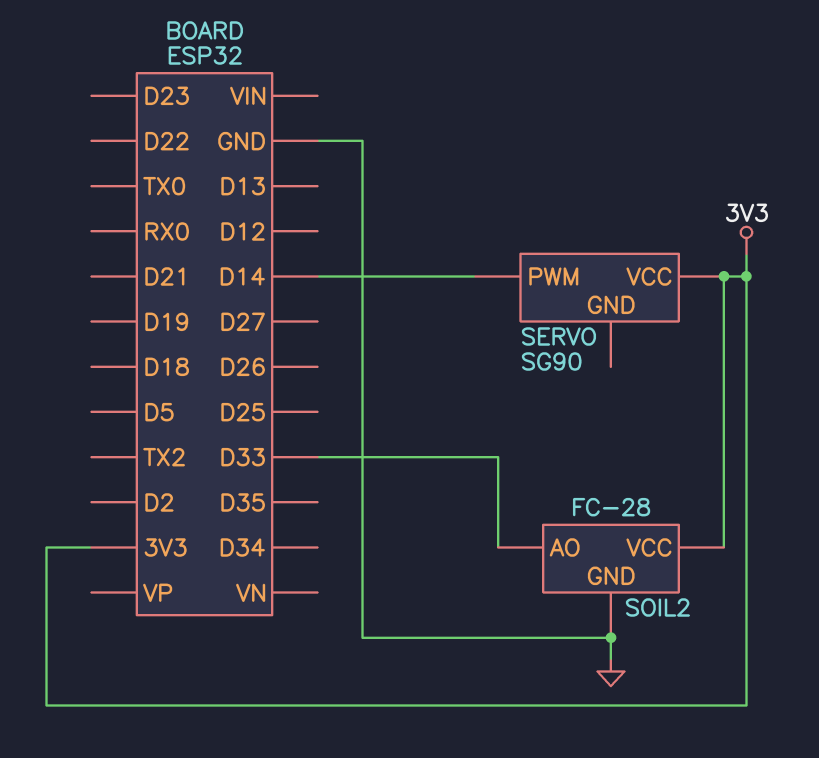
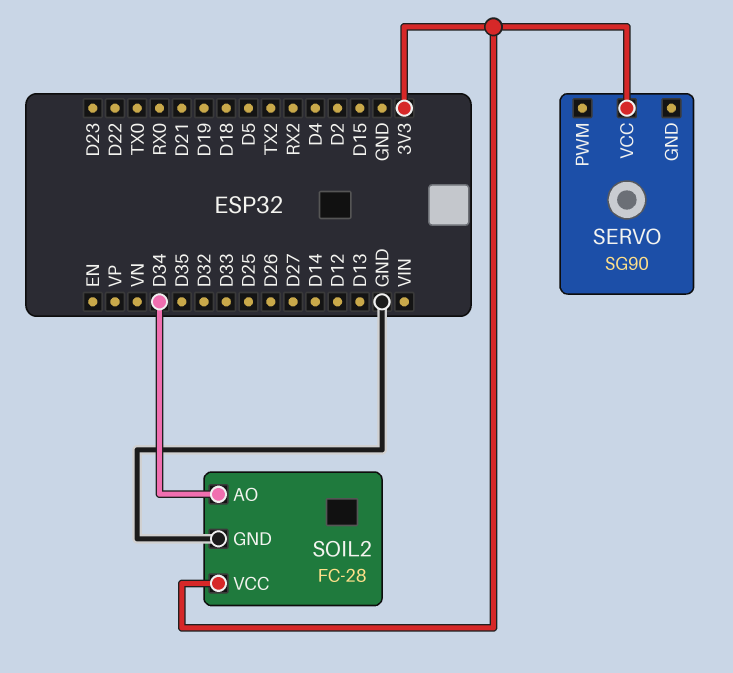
SERVO pin PWM: D14 -> none
SOIL2 pin AO: D33 -> D34

